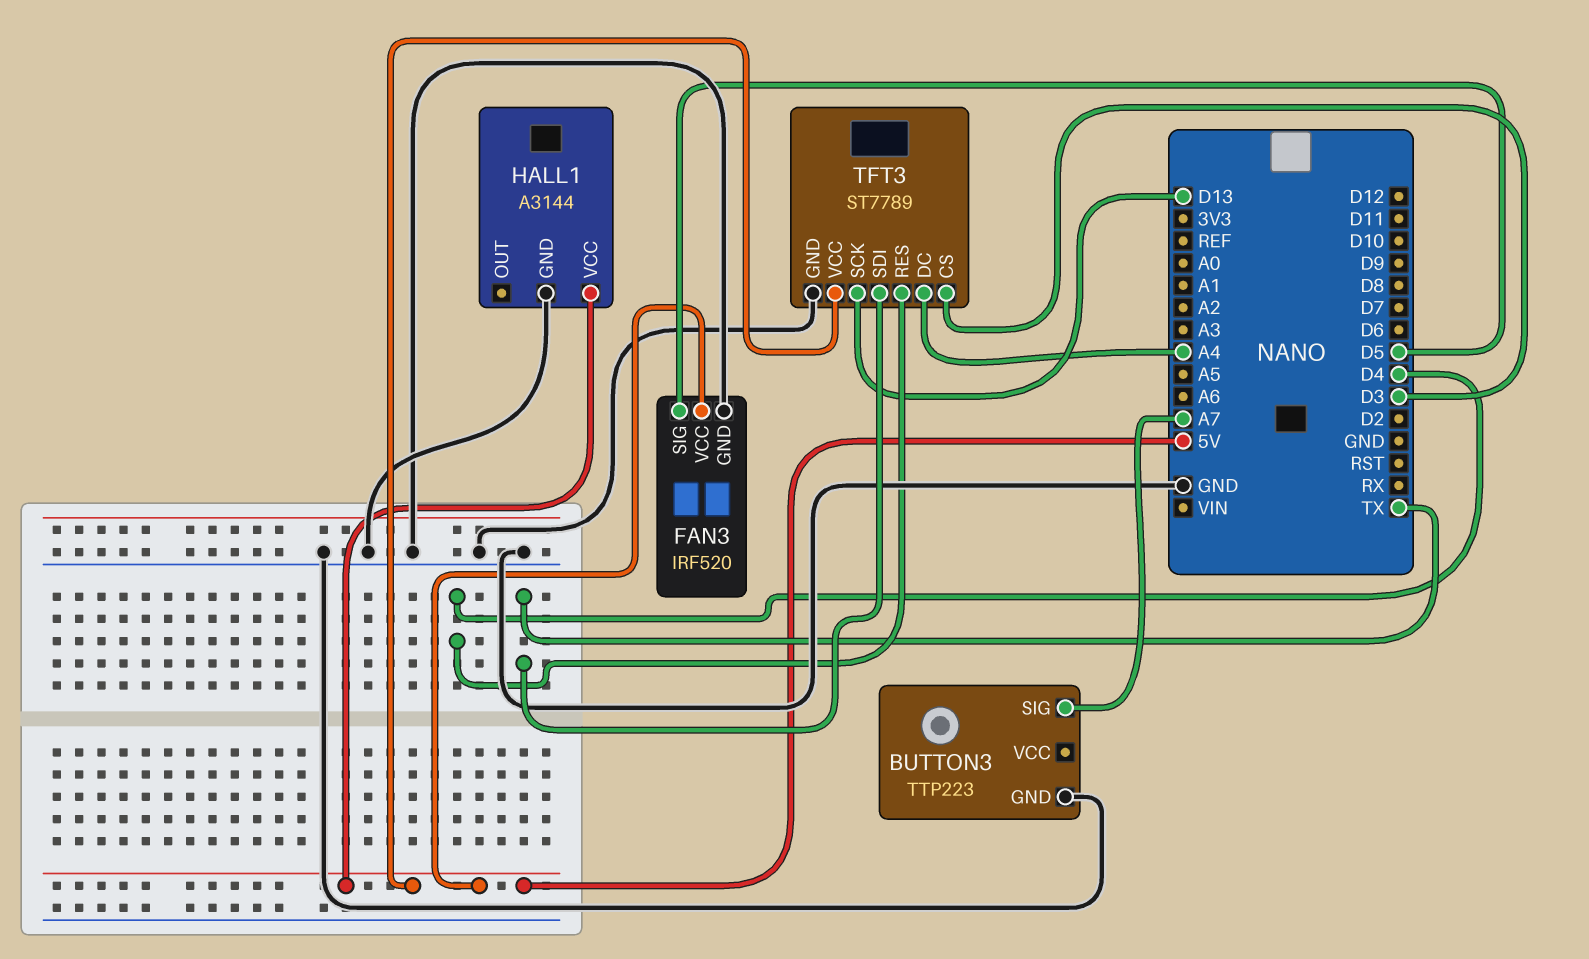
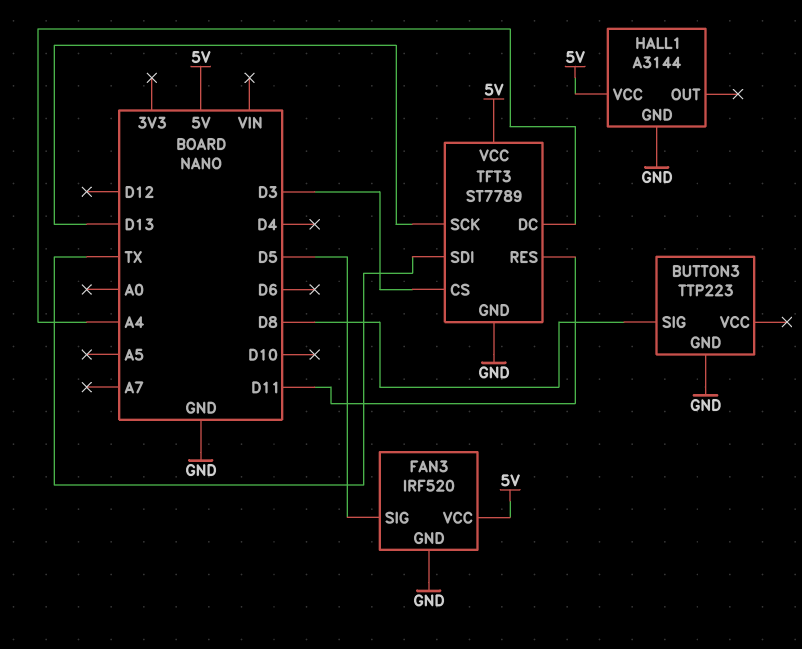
BUTTON3 pin SIG: A7 -> D8
TFT3 pin RES: D4 -> D11

